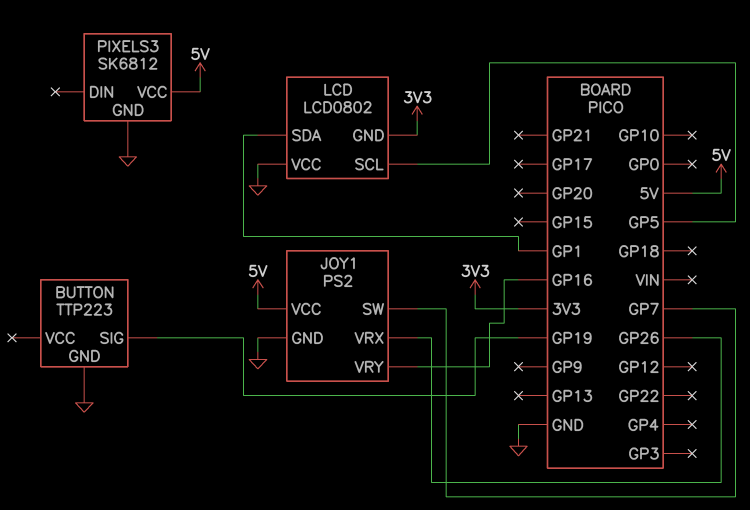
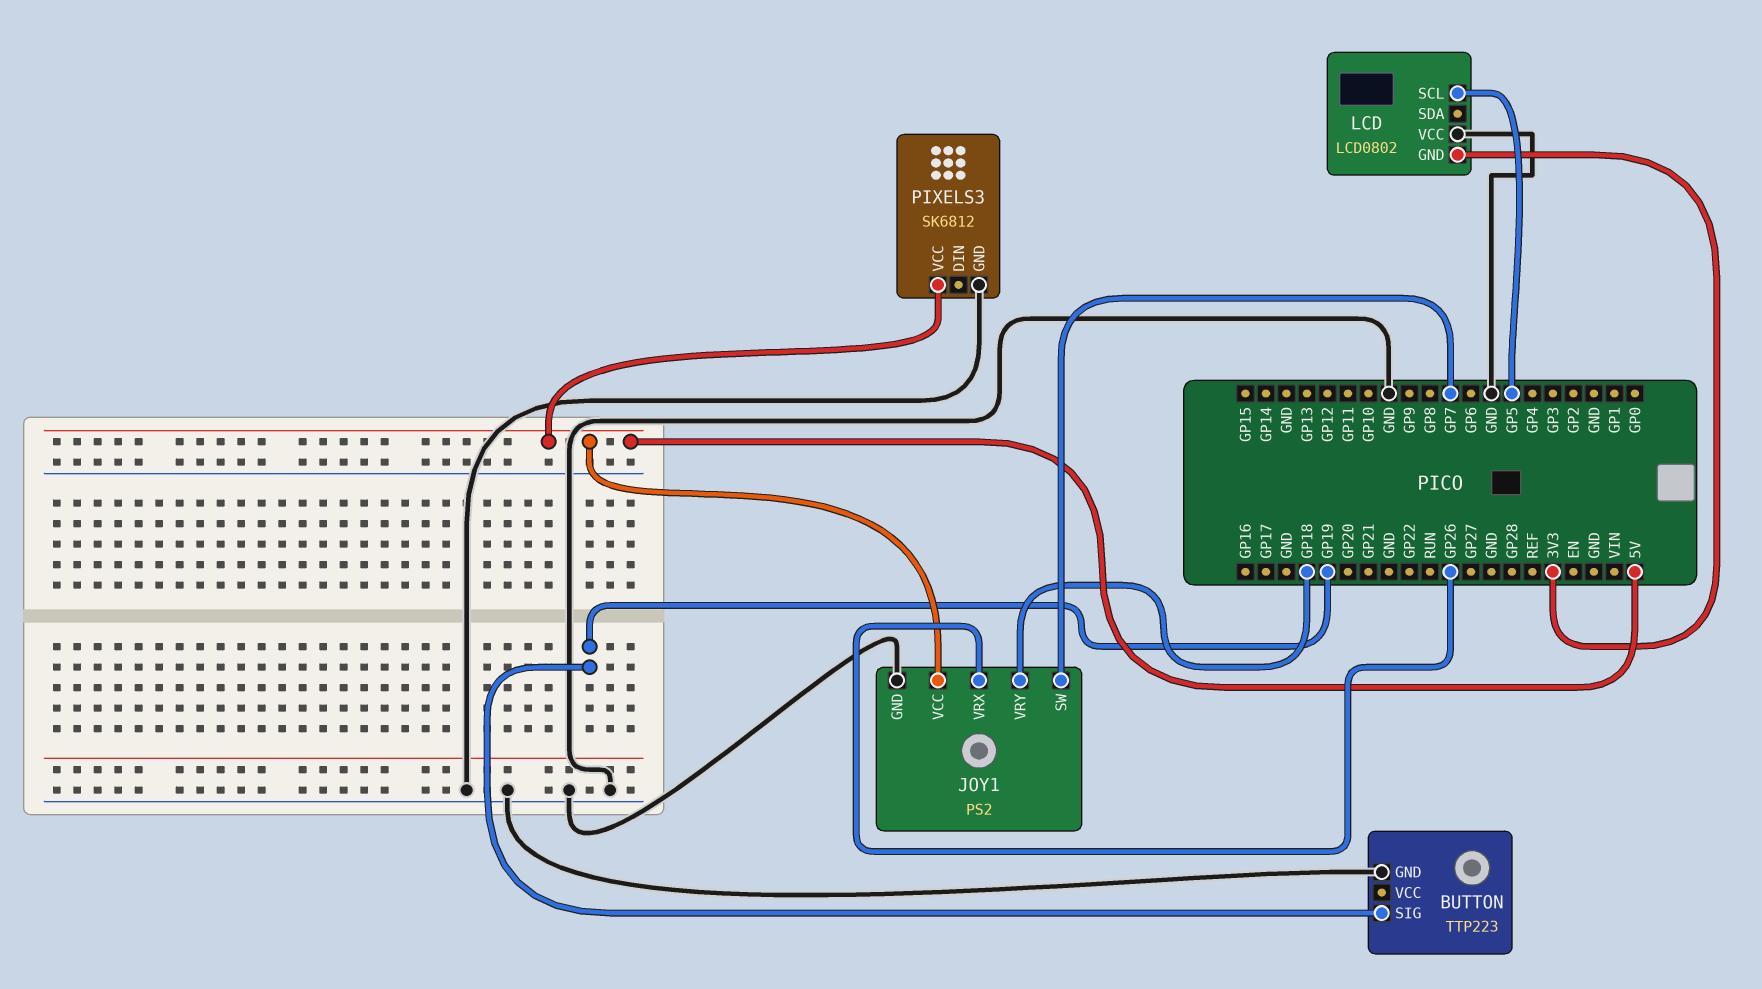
JOY1 pin VRY: GP16 -> GP18
LCD pin SDA: GP1 -> none

